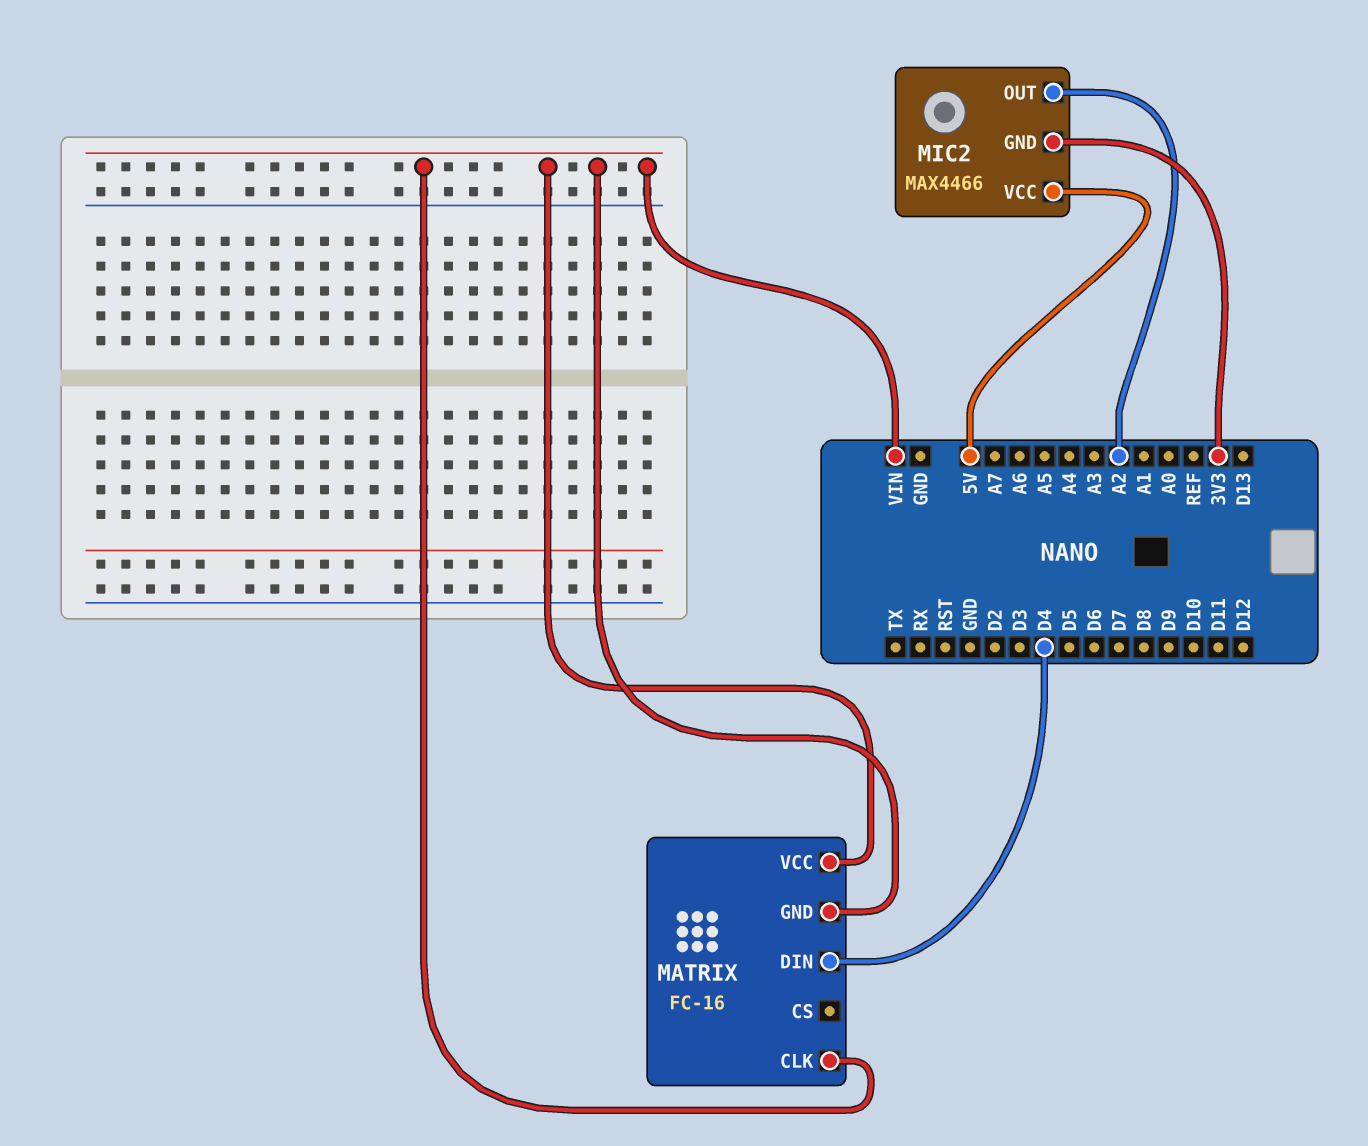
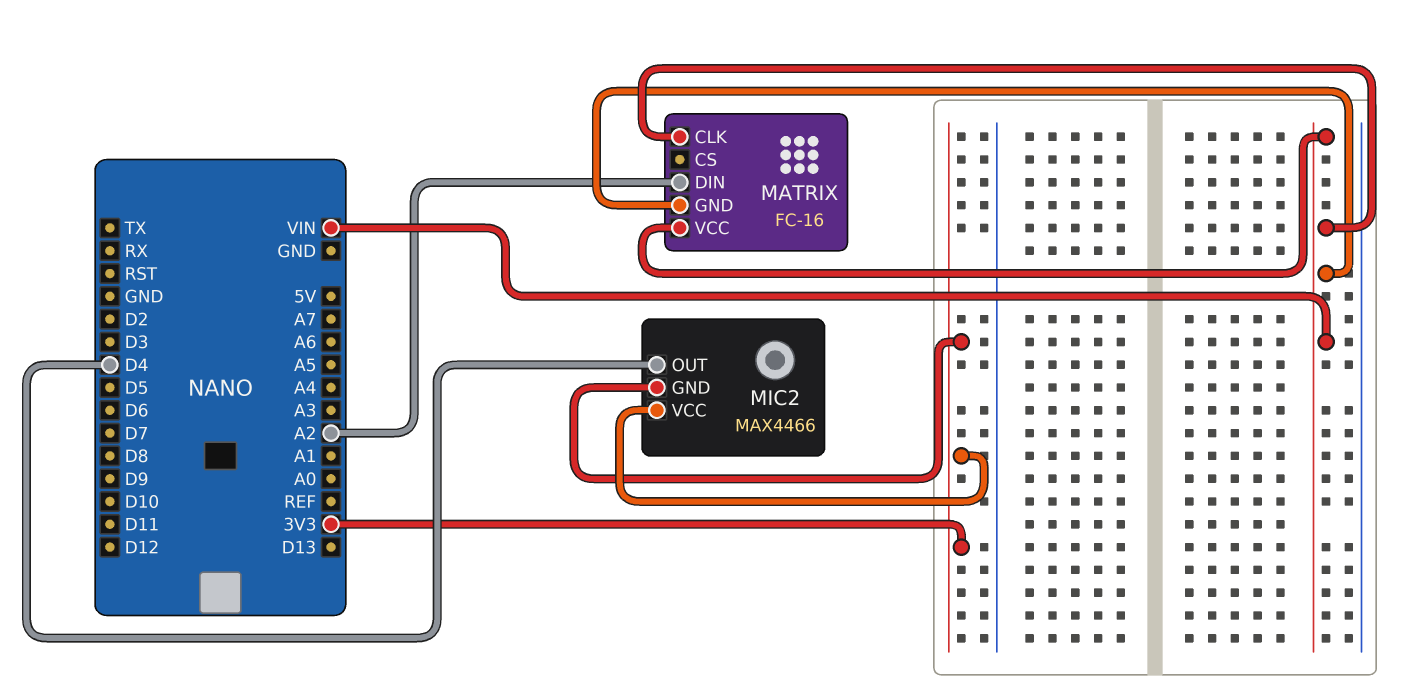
MATRIX pin DIN: D4 -> A2
MIC2 pin OUT: A2 -> D4
MIC2 pin VCC: 5V -> 3V3

